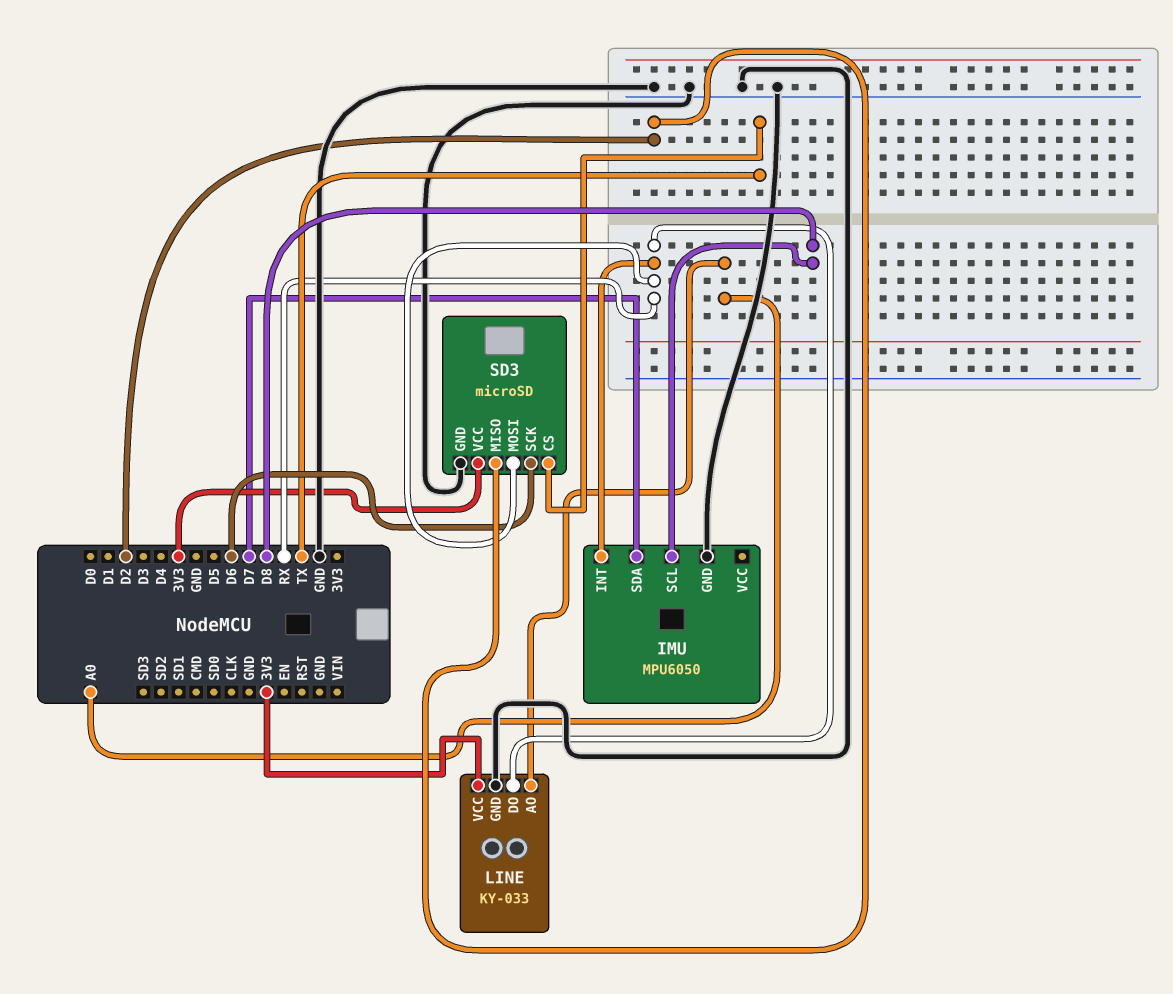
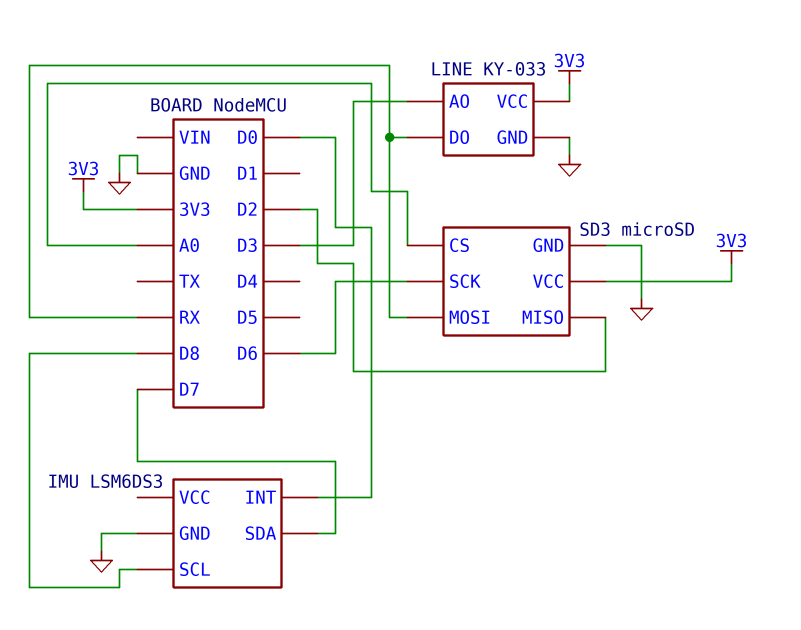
IMU: MPU6050 -> LSM6DS3
IMU pin INT: RX -> D0
LINE pin AO: A0 -> D3
SD3 pin CS: TX -> A0

